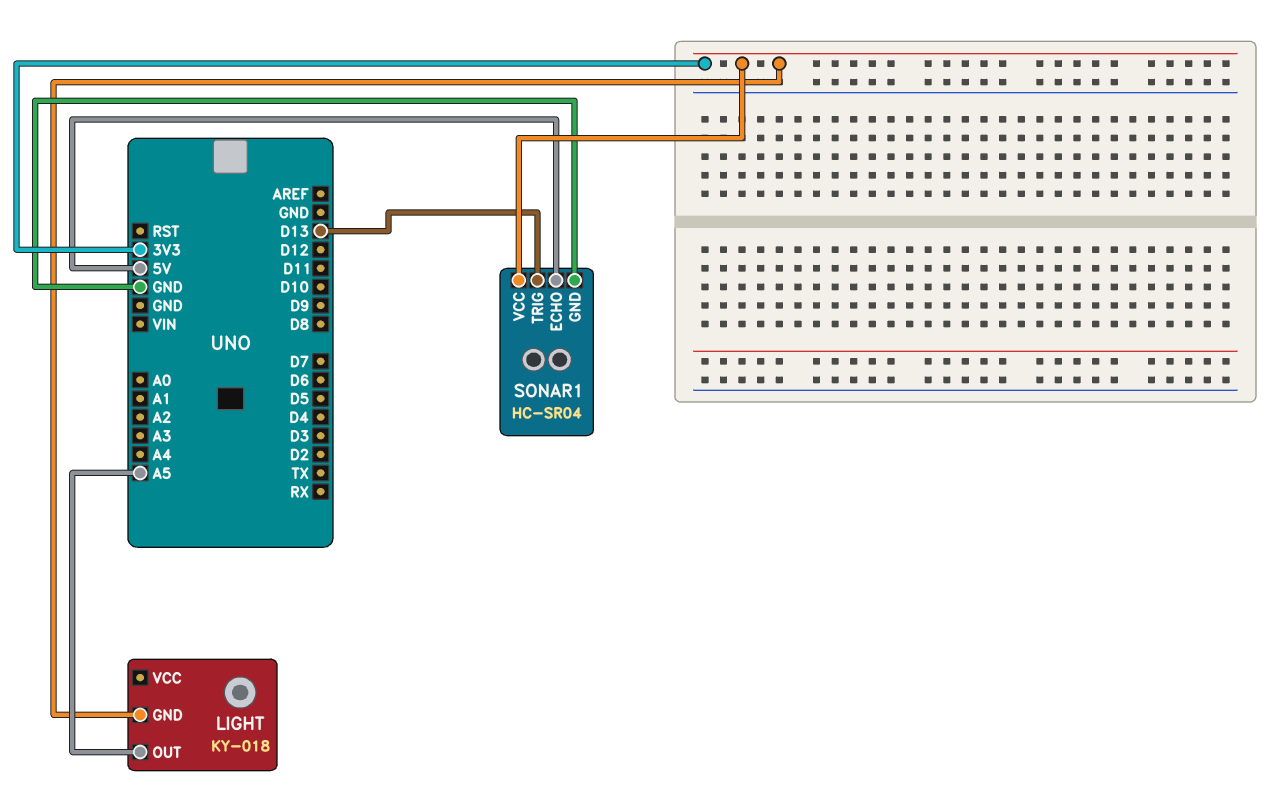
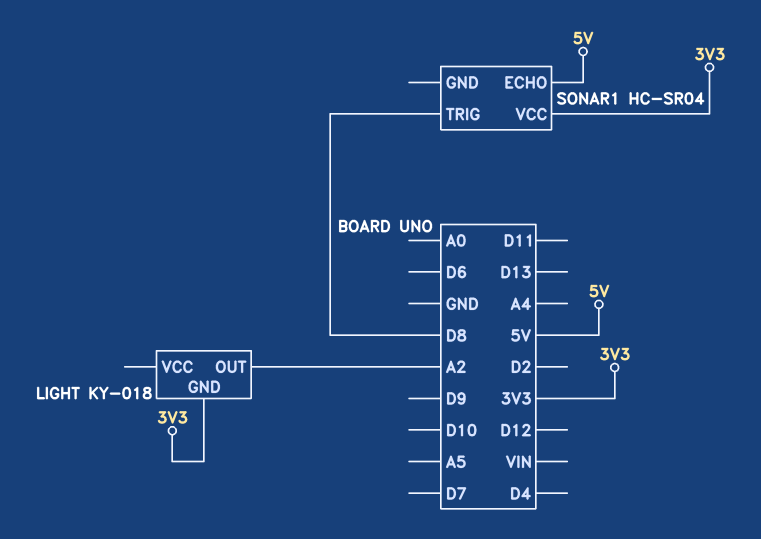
LIGHT pin OUT: A5 -> A2
SONAR1 pin GND: GND -> none
SONAR1 pin TRIG: D13 -> D8

